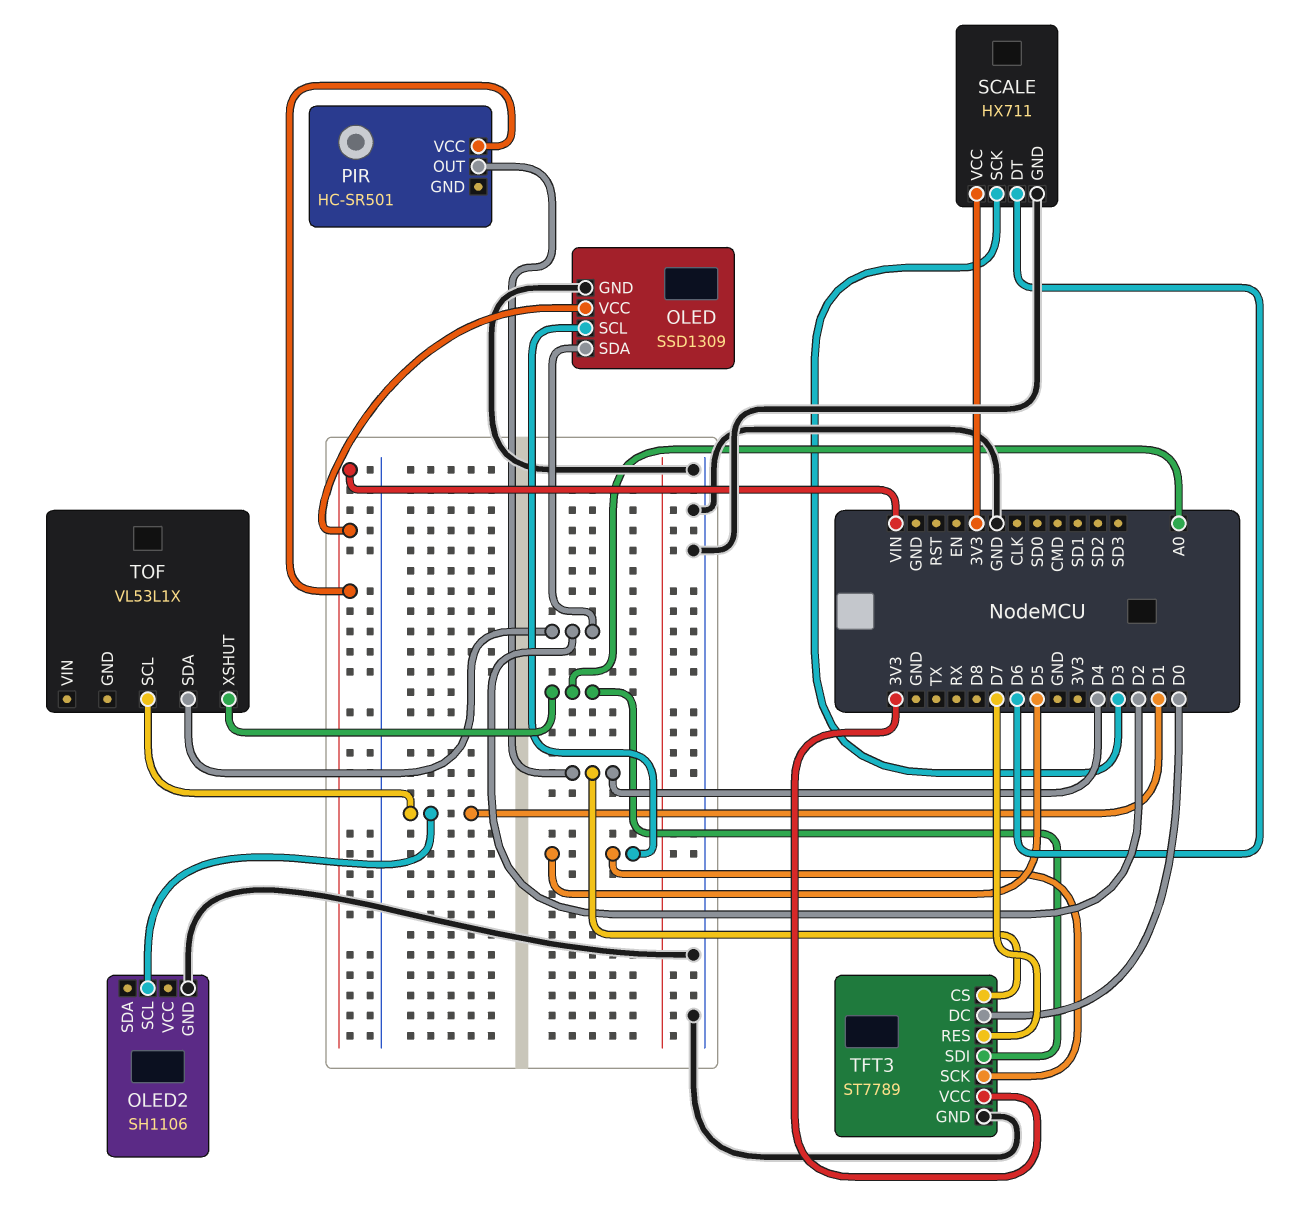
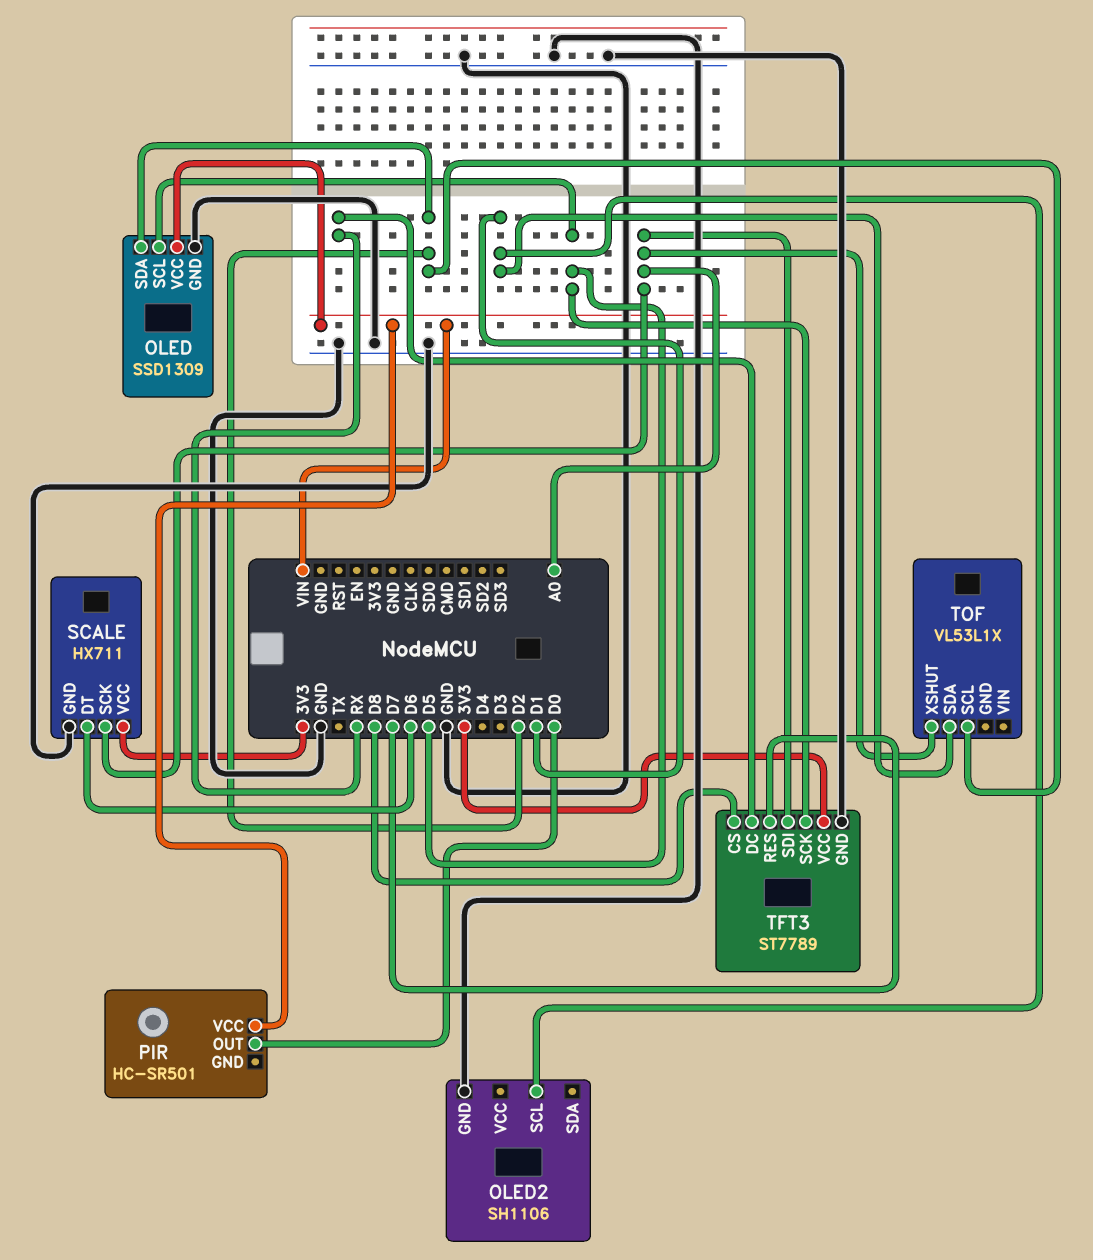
PIR pin OUT: D4 -> D0
SCALE pin SCK: D3 -> A0
TFT3 pin CS: D4 -> D8
TFT3 pin DC: D0 -> RX
TOF pin SCL: D1 -> D2
TOF pin SDA: D2 -> D1

